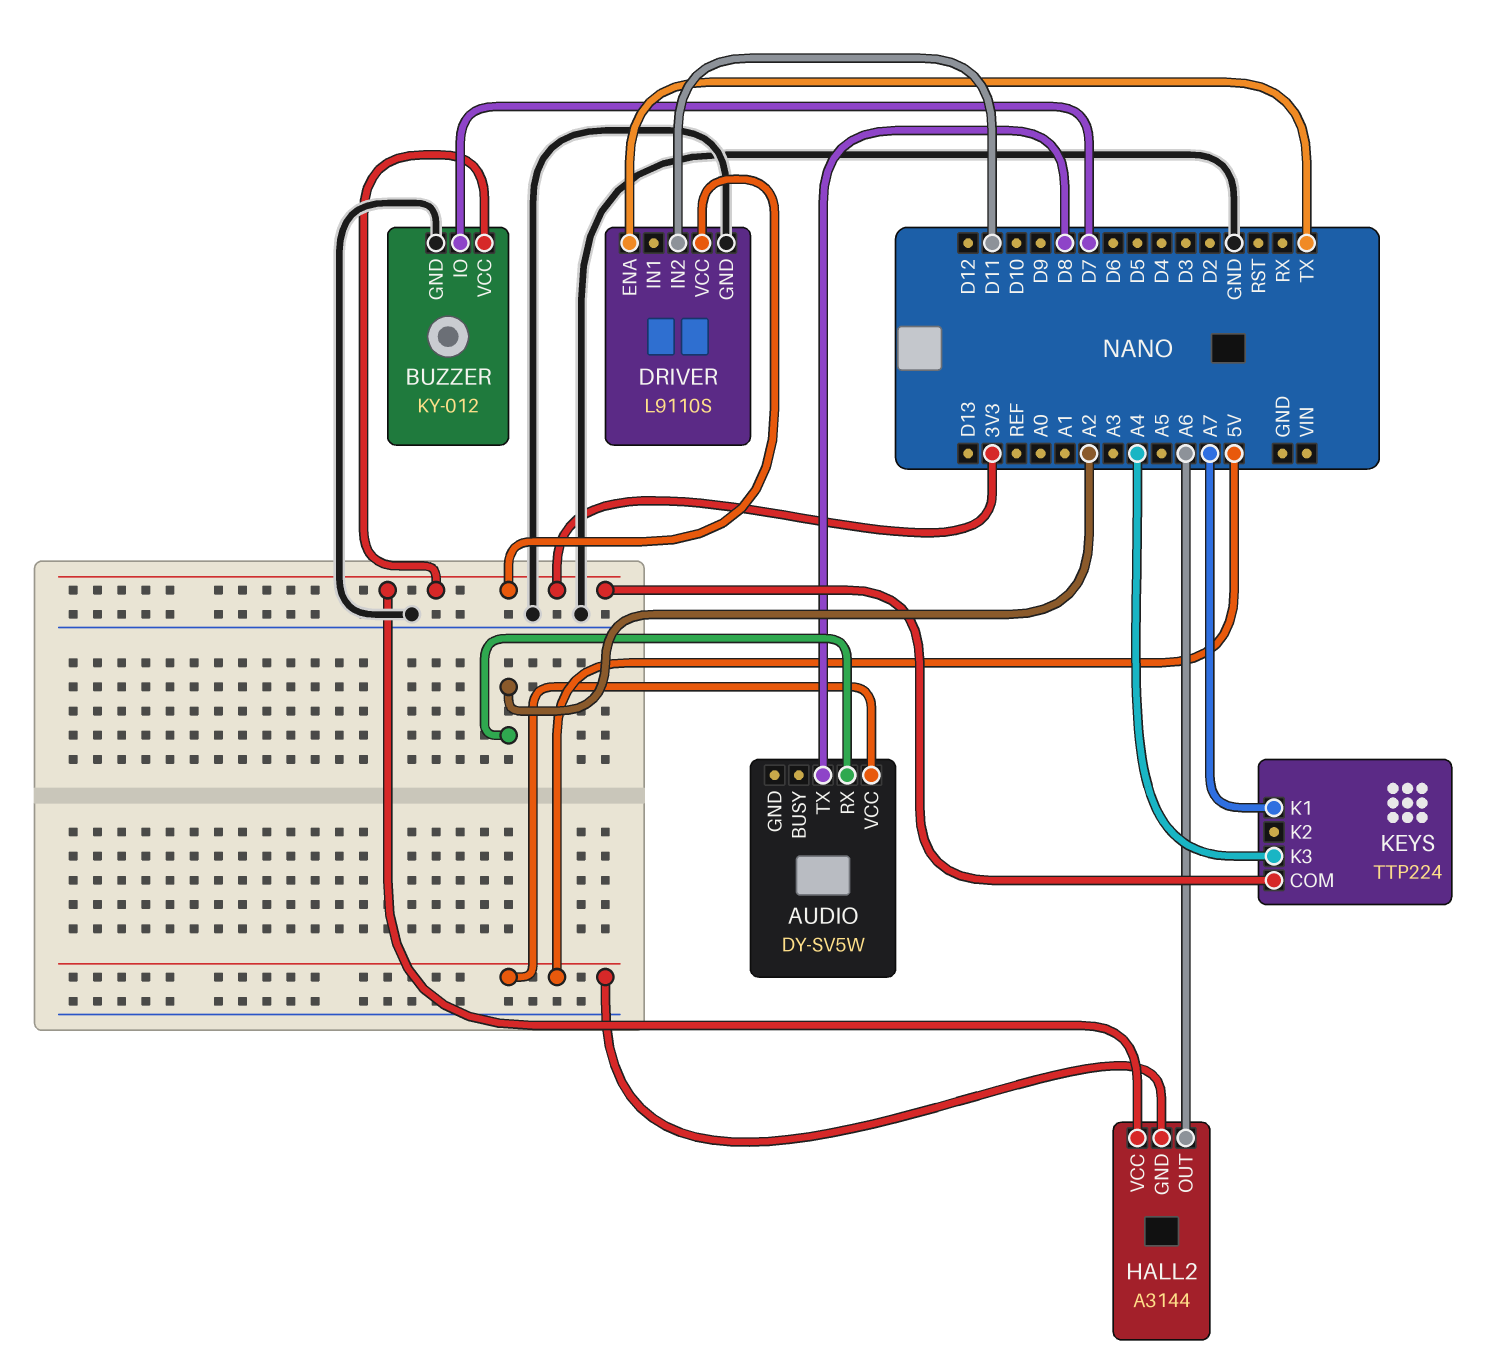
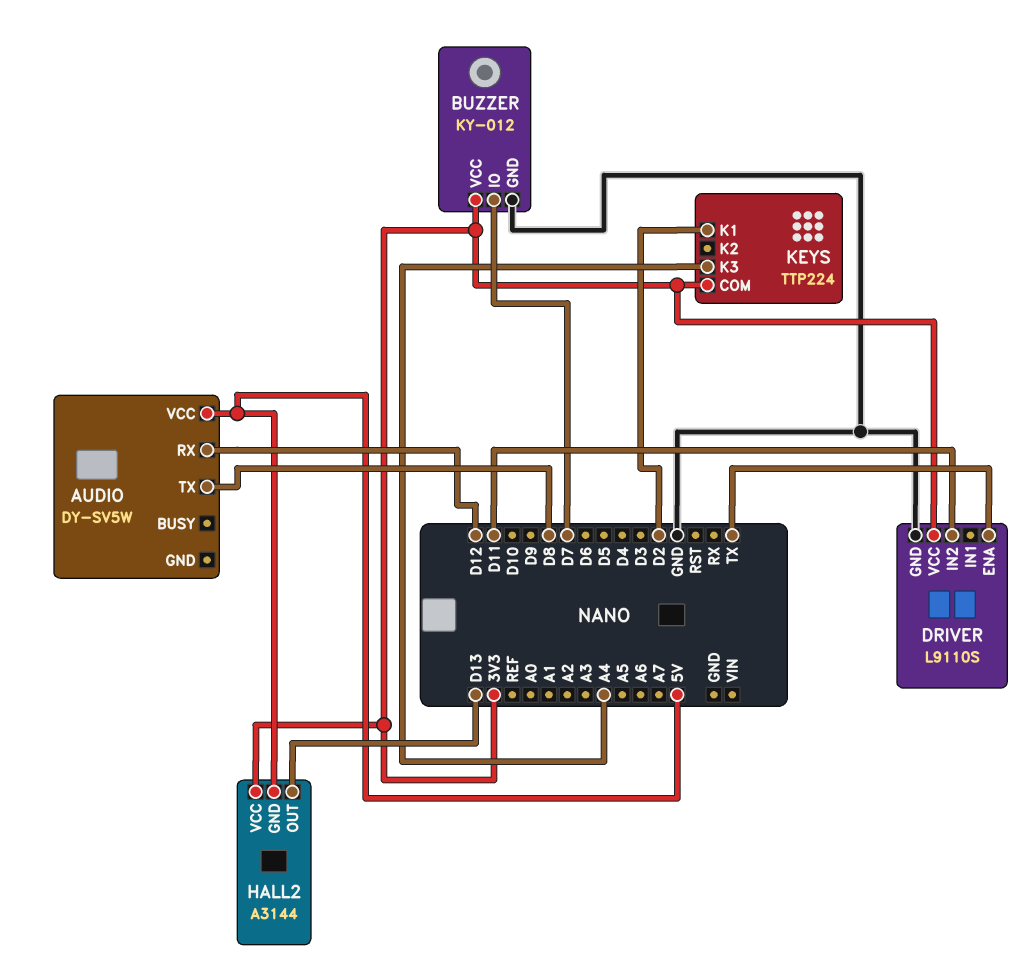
AUDIO pin RX: A2 -> D12
HALL2 pin OUT: A6 -> D13
KEYS pin K1: A7 -> D2

